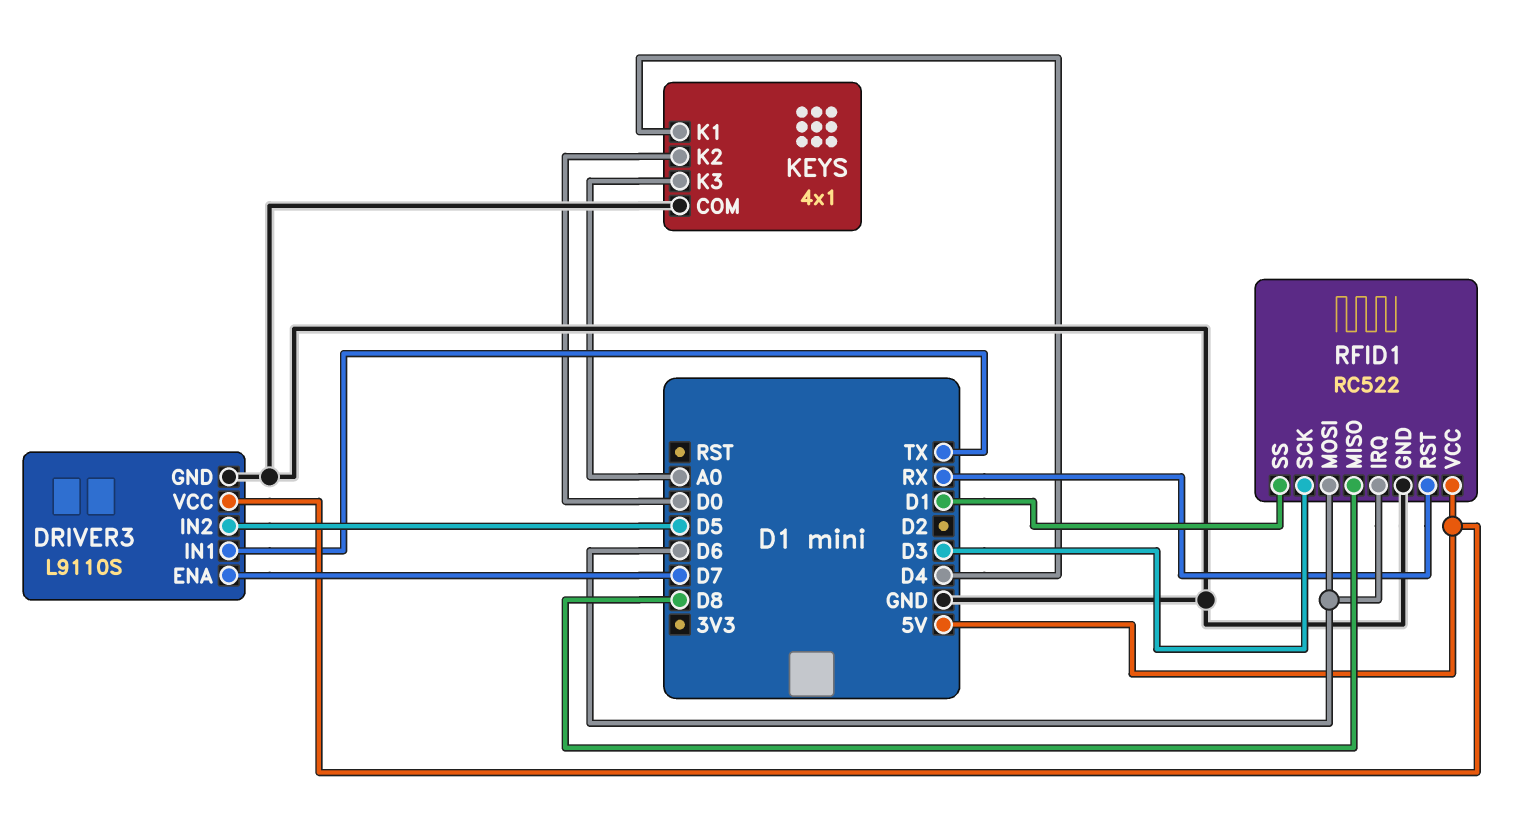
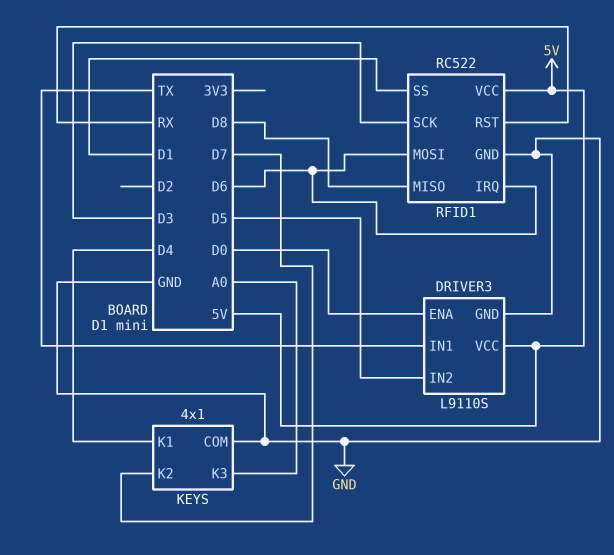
DRIVER3 pin ENA: D7 -> D0
KEYS pin K2: D0 -> D7

